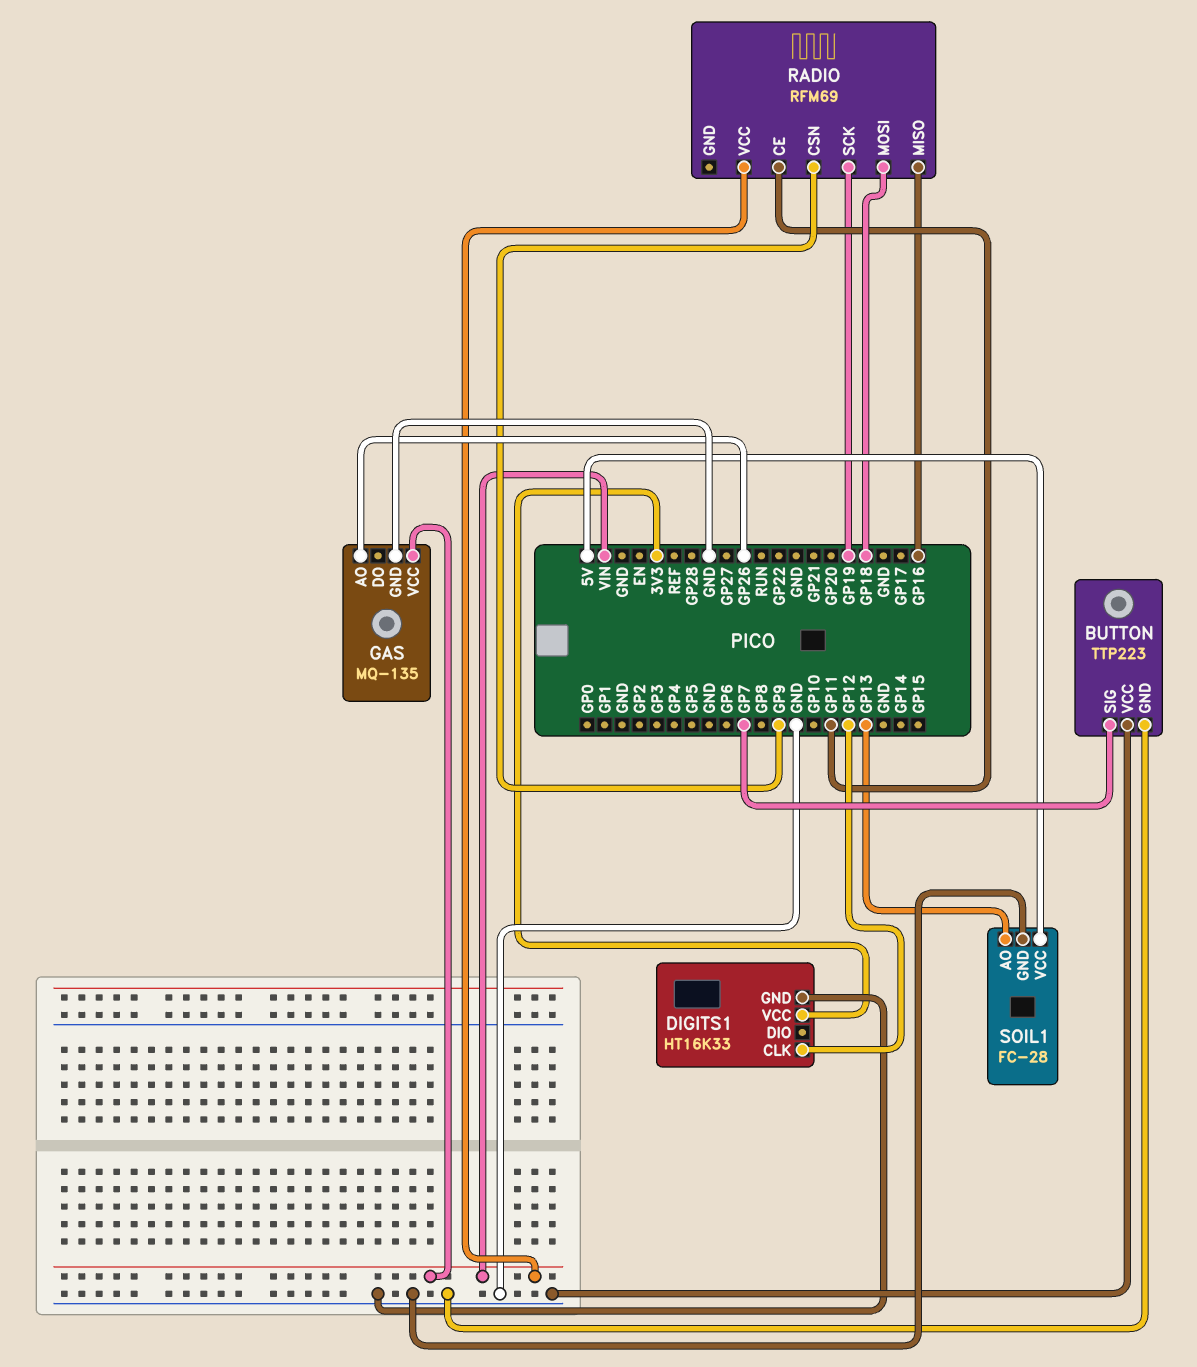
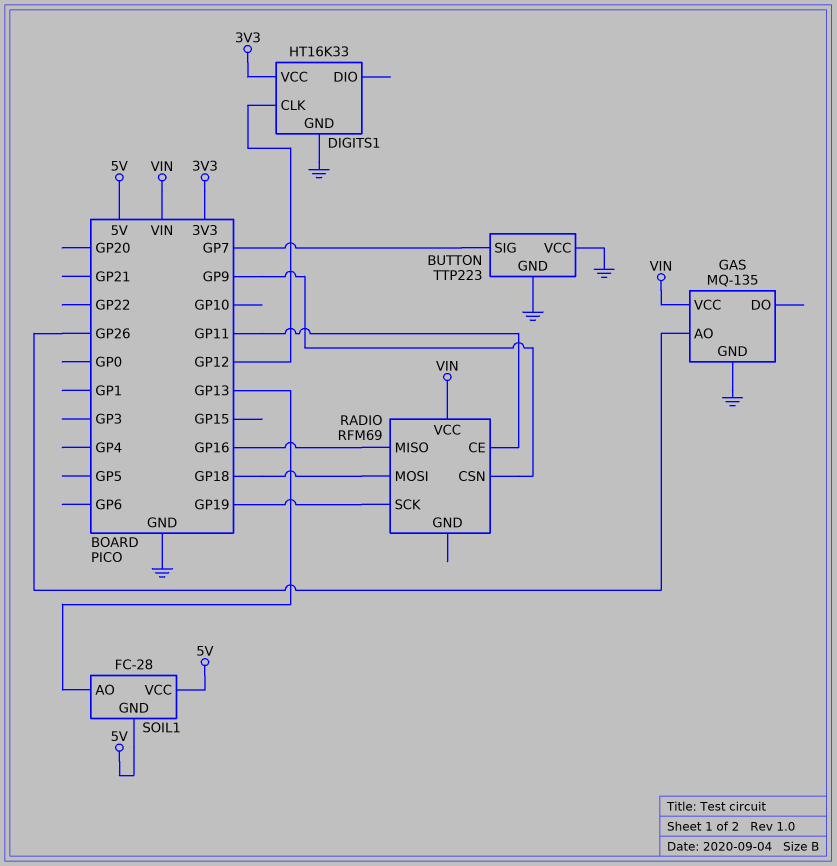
SOIL1 pin GND: GND -> 5V

